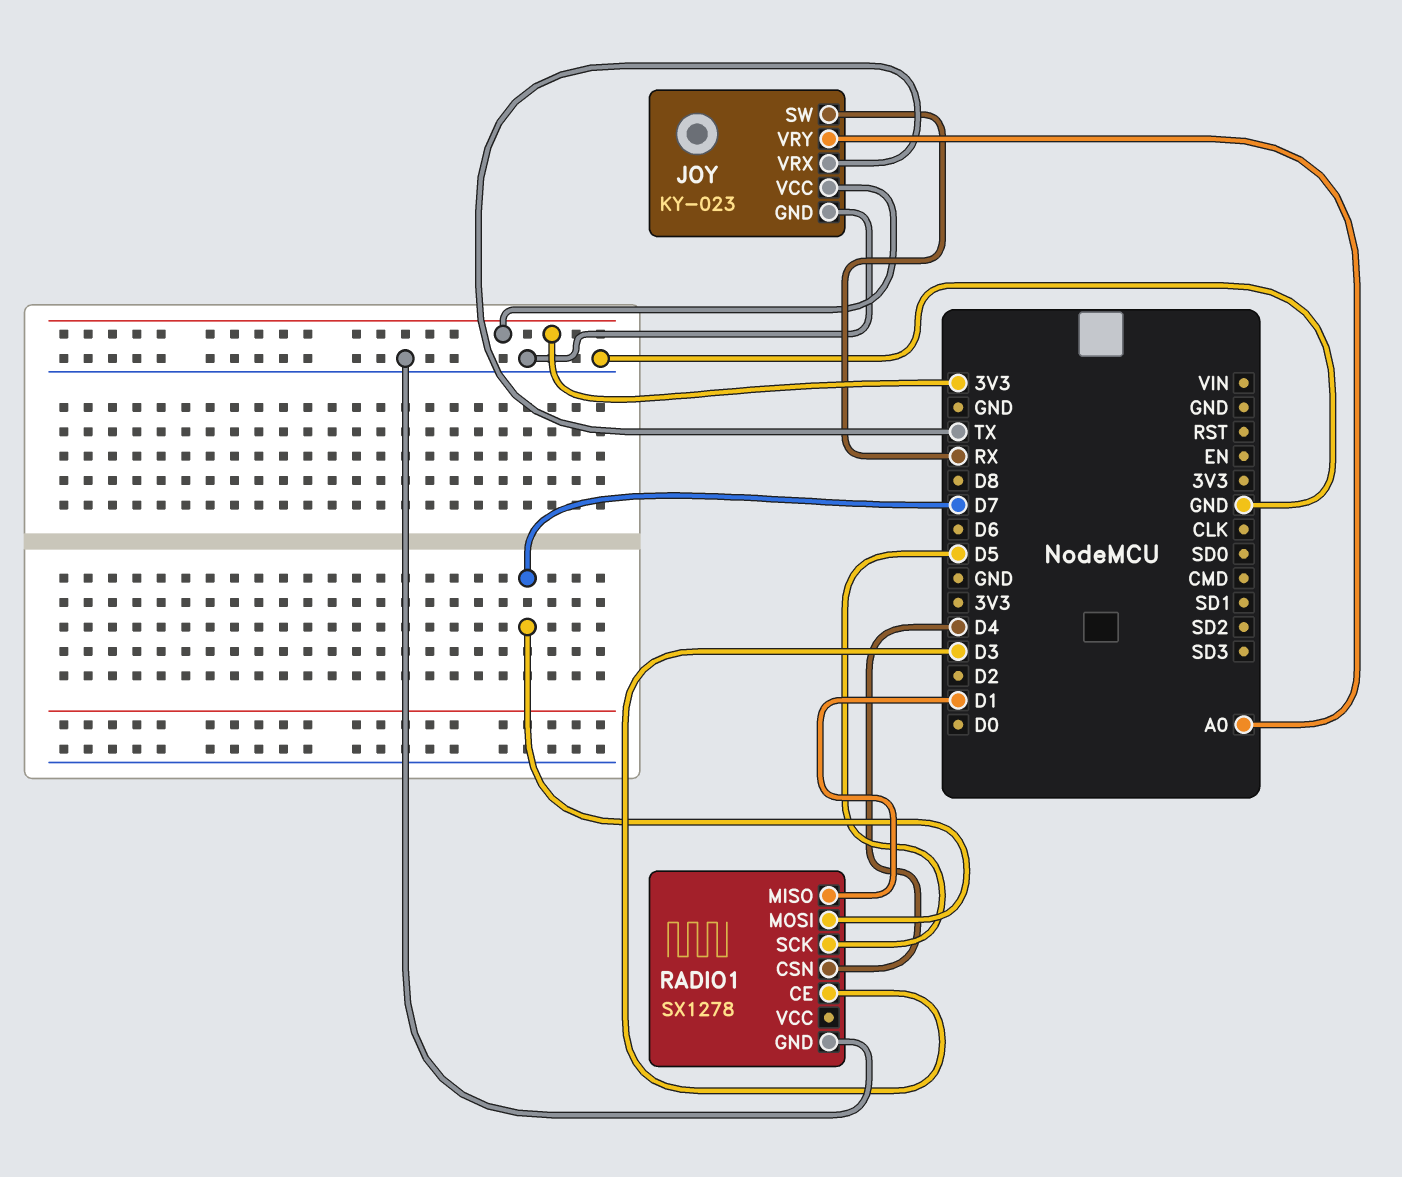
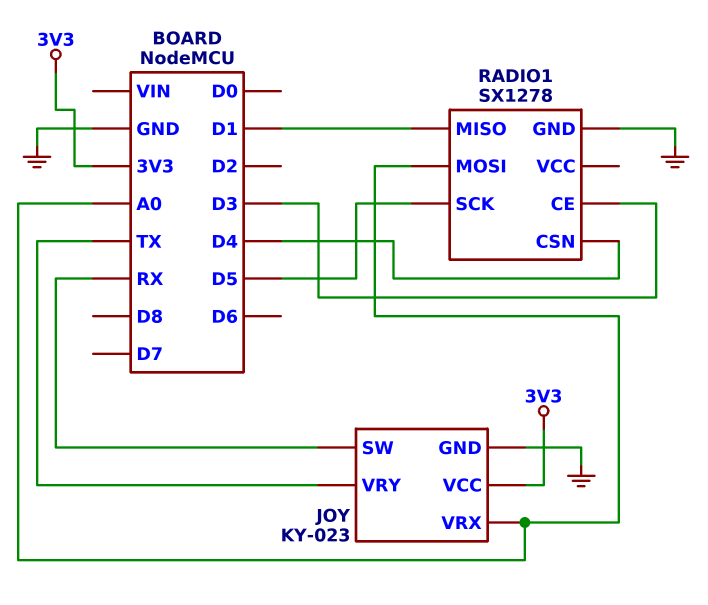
JOY pin VRX: TX -> A0
JOY pin VRY: A0 -> TX
RADIO1 pin MOSI: D7 -> A0

